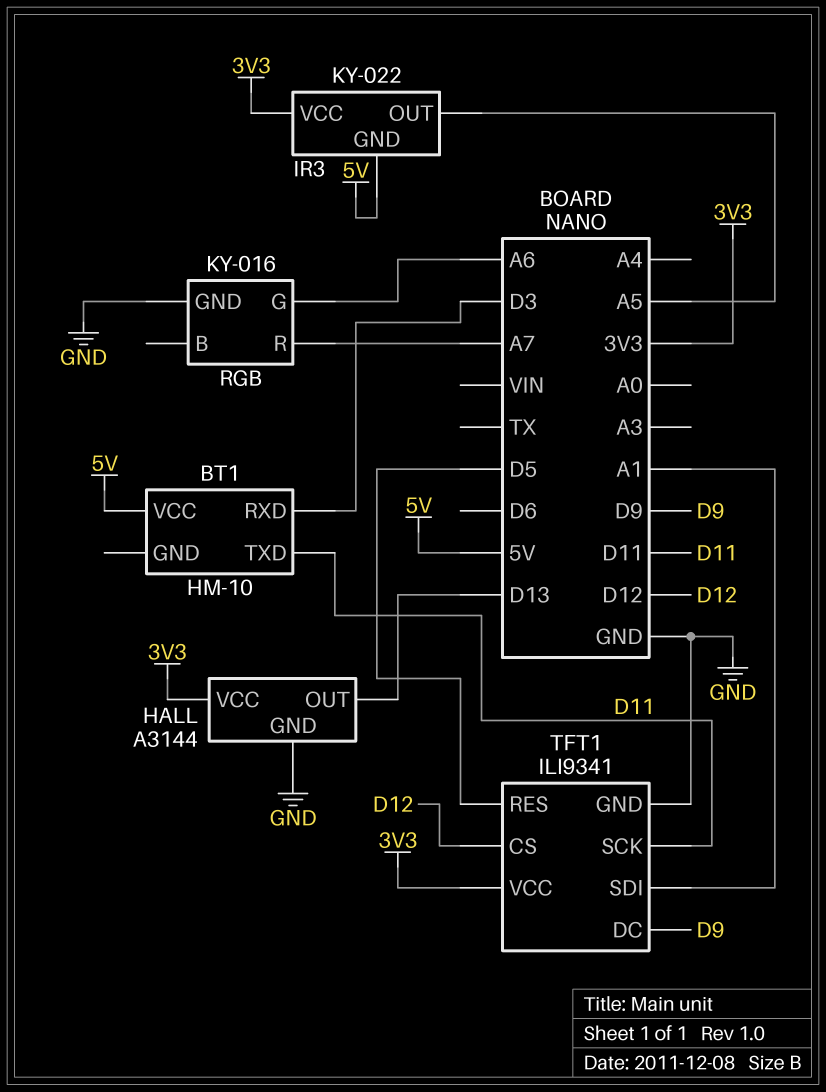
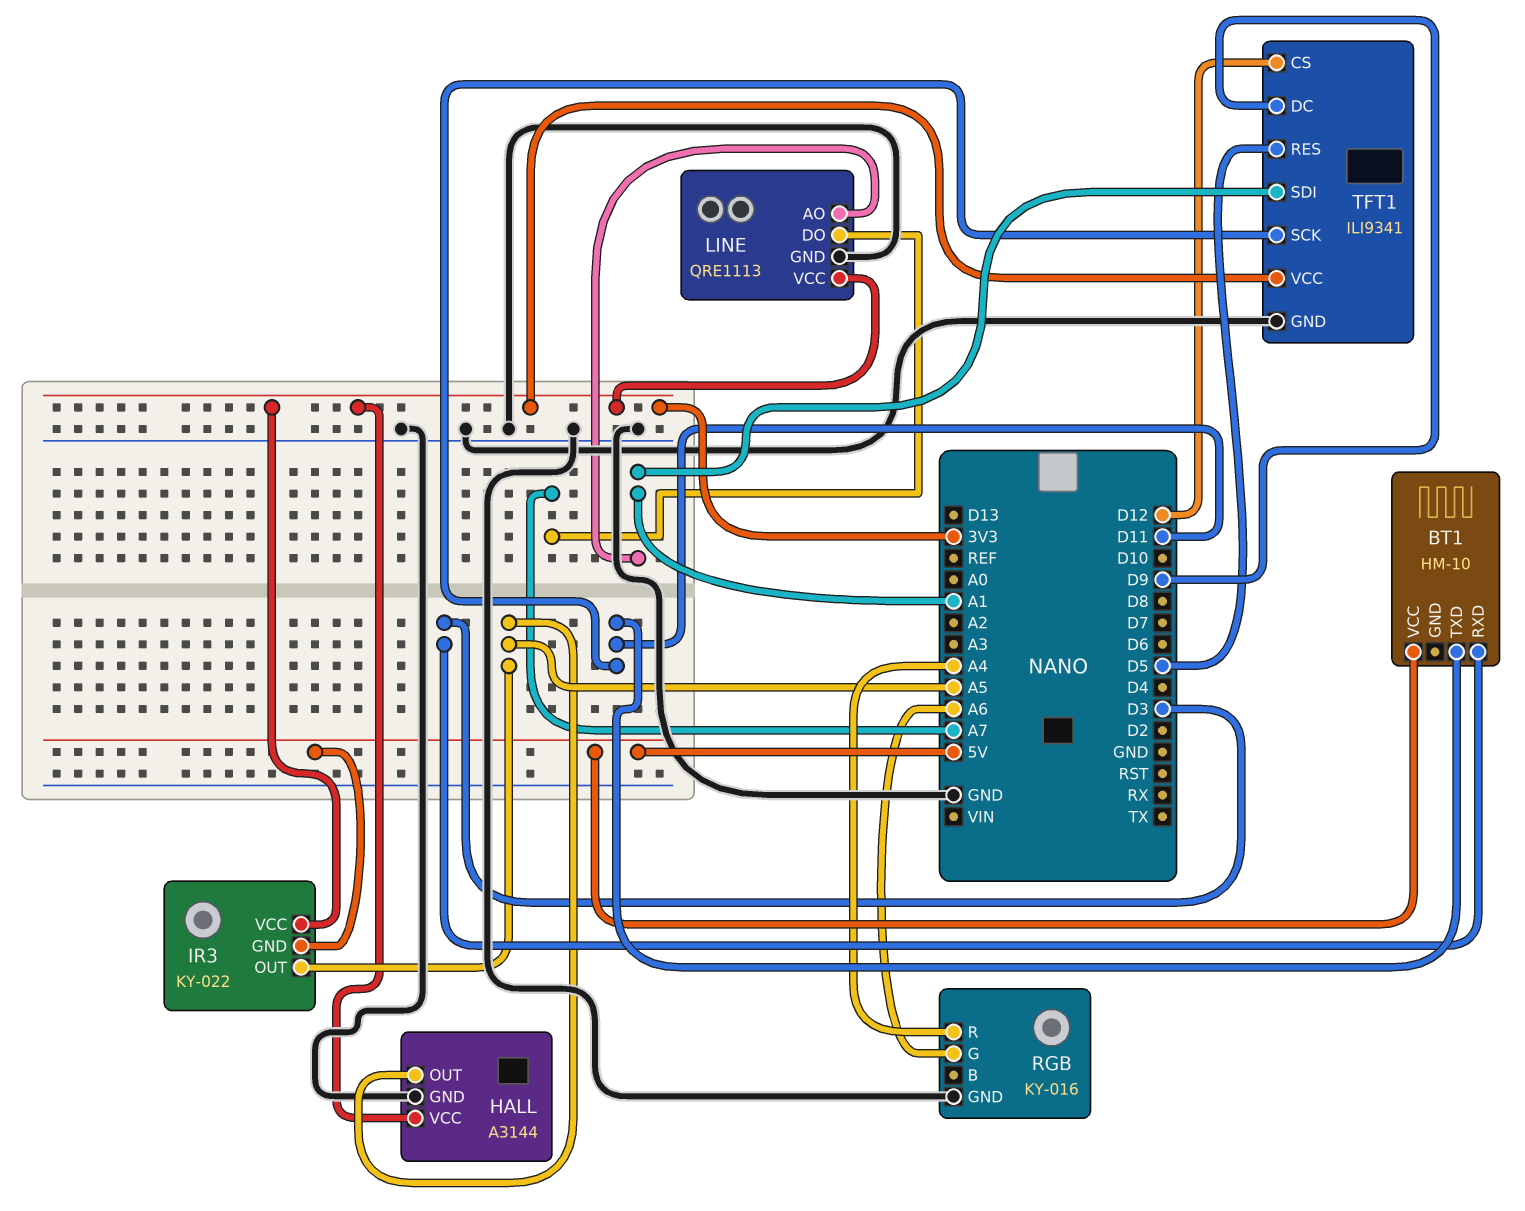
HALL pin OUT: D13 -> A5
LINE: none -> QRE1113
LINE pin AO: none -> A1
LINE pin DO: none -> A7
LINE pin GND: none -> GND
LINE pin VCC: none -> 3V3
RGB pin R: A7 -> A4

